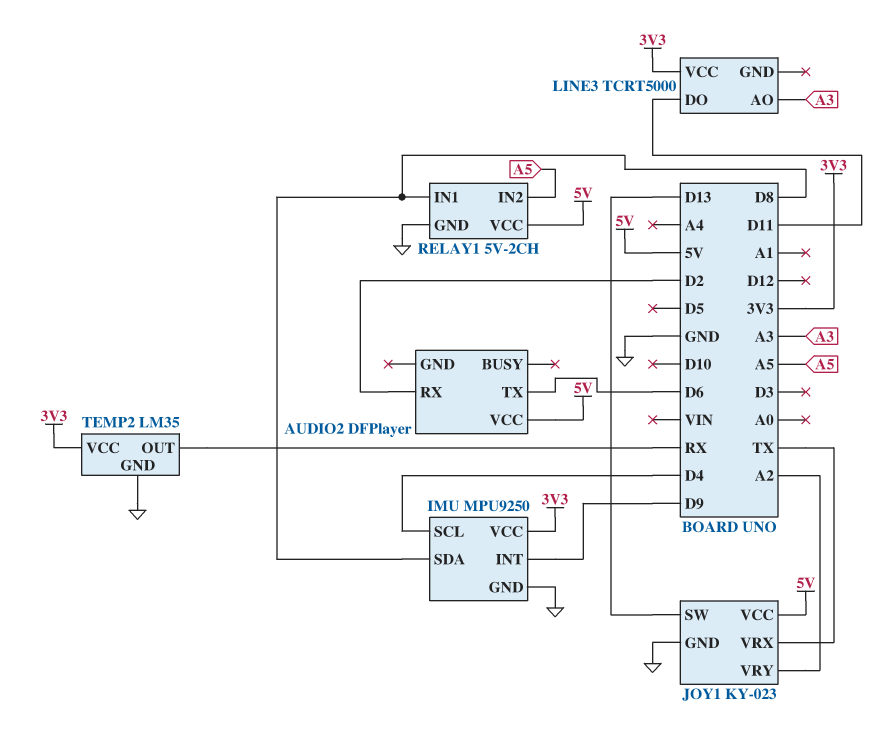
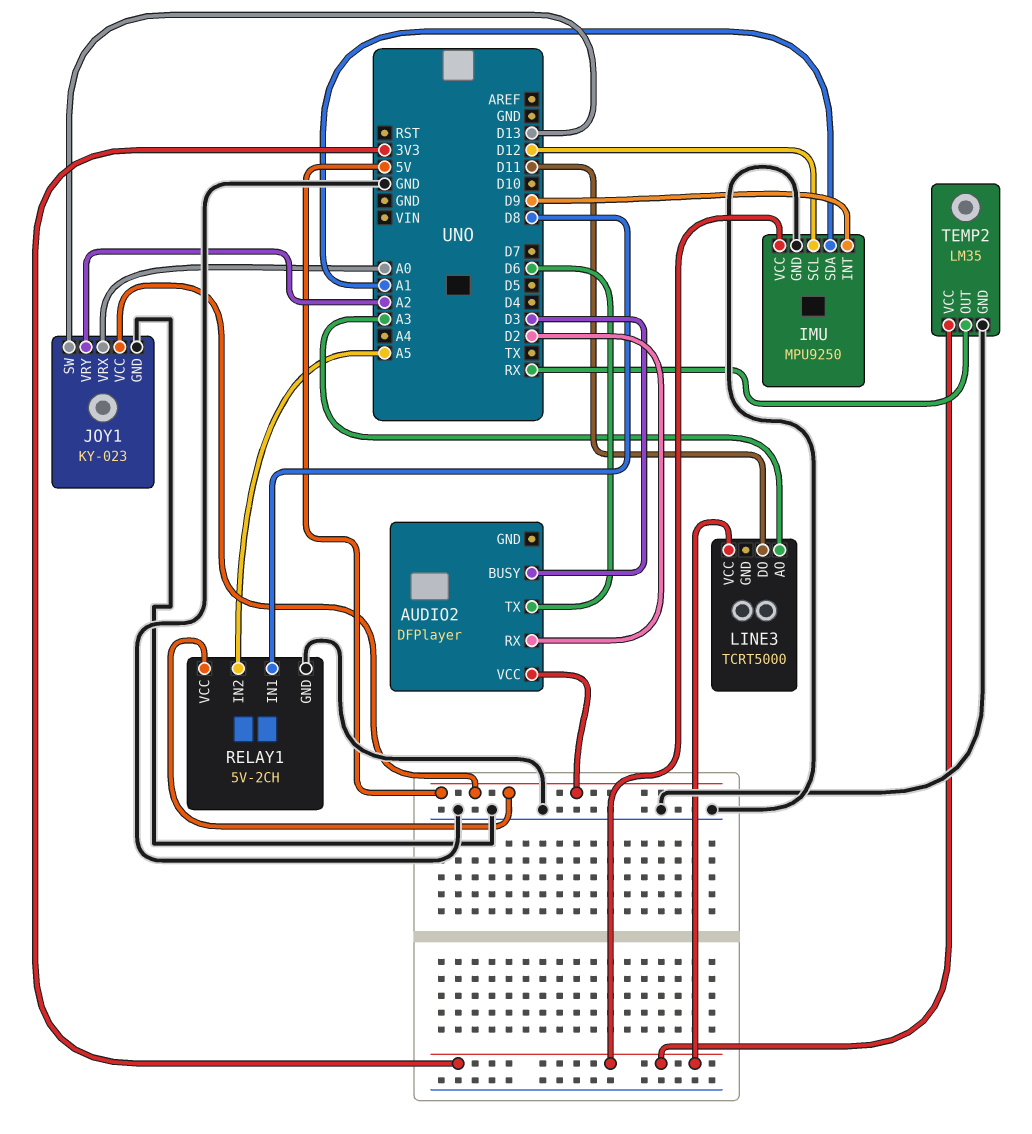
AUDIO2 pin BUSY: none -> D3
IMU pin SCL: D4 -> D12
IMU pin SDA: D8 -> A1
JOY1 pin VRX: TX -> A0

